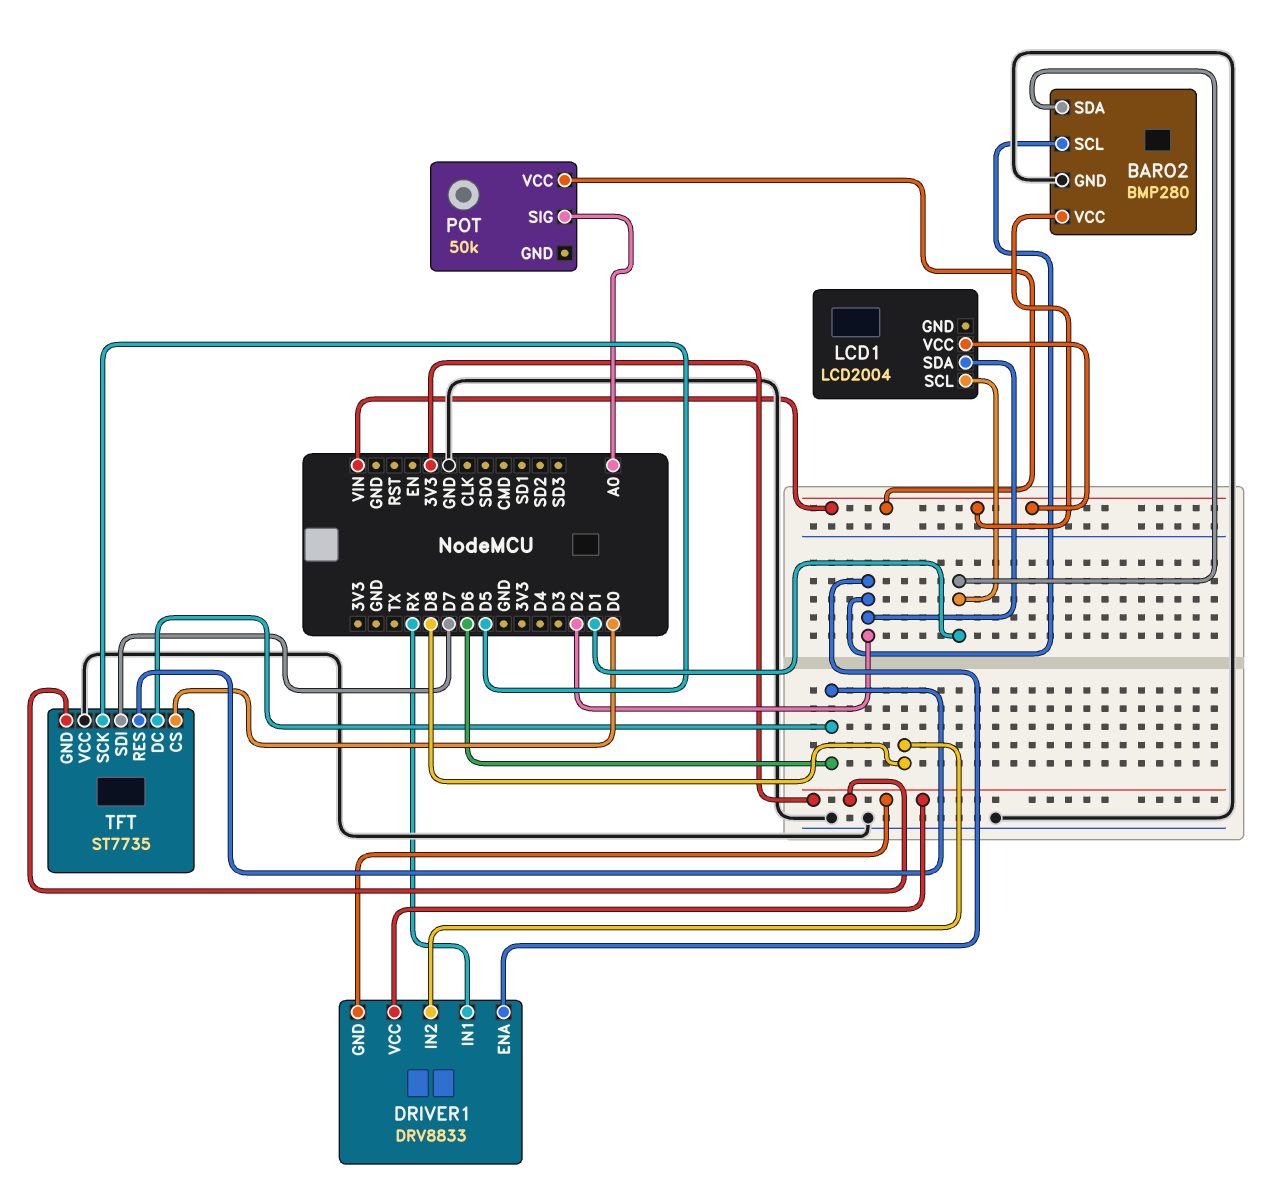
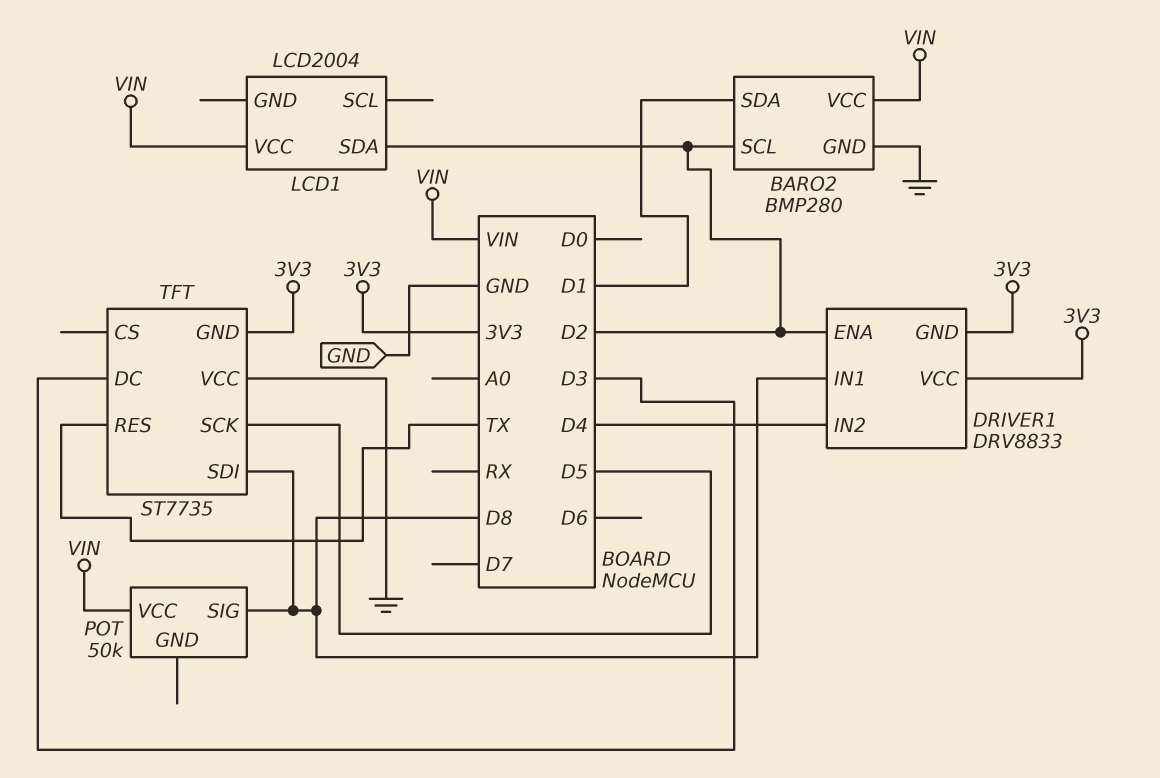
DRIVER1 pin IN1: RX -> D8
DRIVER1 pin IN2: D8 -> D4
LCD1 pin SCL: D1 -> none
POT pin SIG: A0 -> D8
TFT pin CS: D0 -> none
TFT pin DC: D6 -> D3
TFT pin RES: D6 -> TX
TFT pin SDI: D7 -> D8

